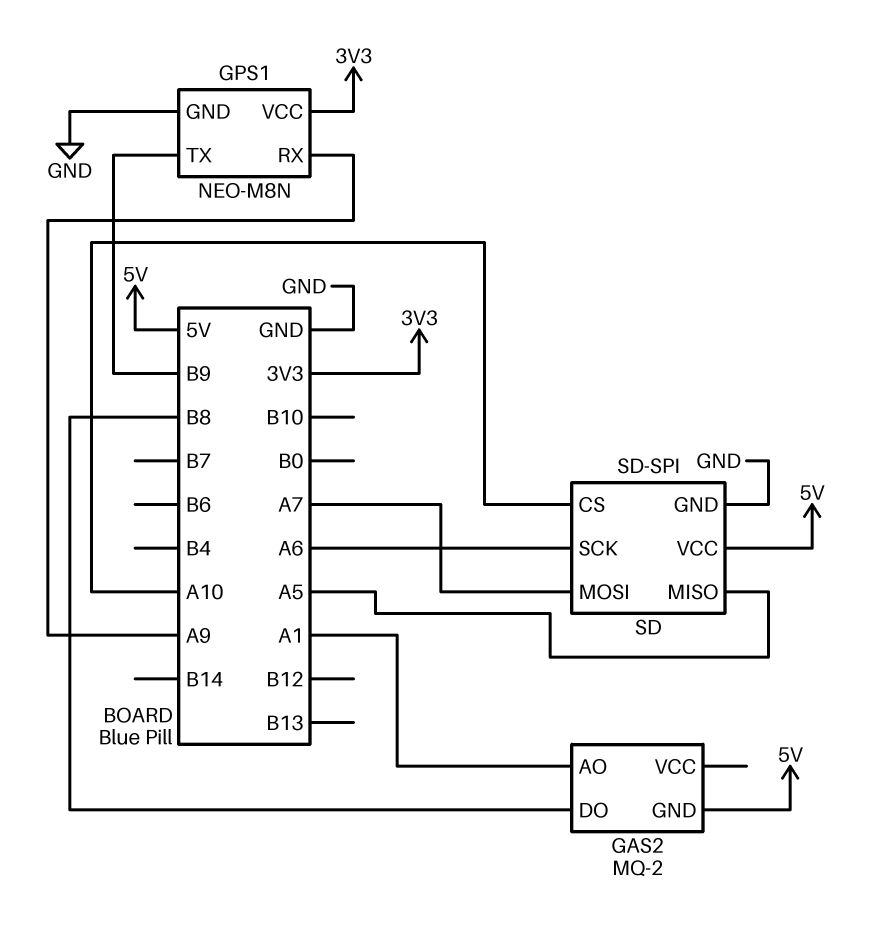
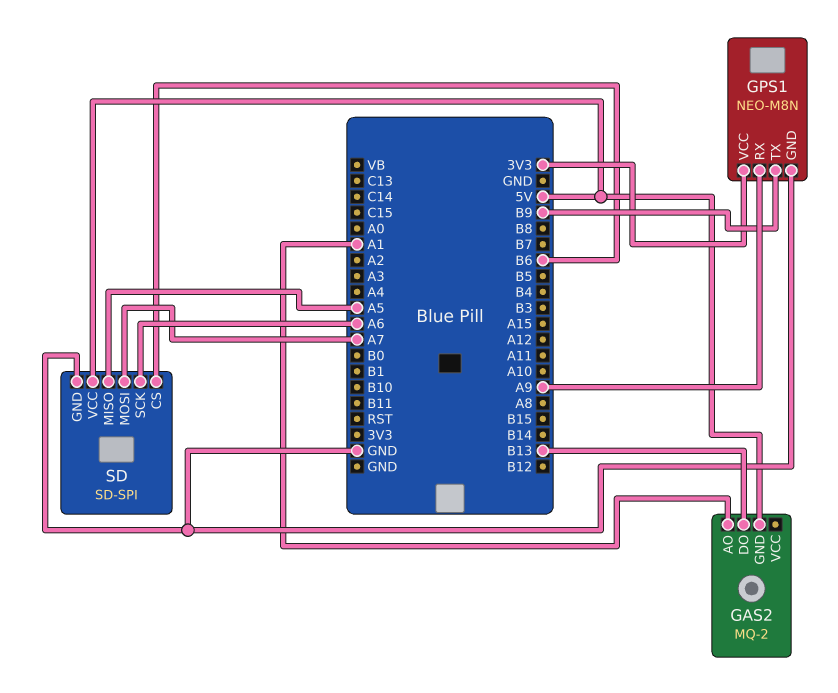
GAS2 pin DO: B8 -> B13
SD pin CS: A10 -> B6

